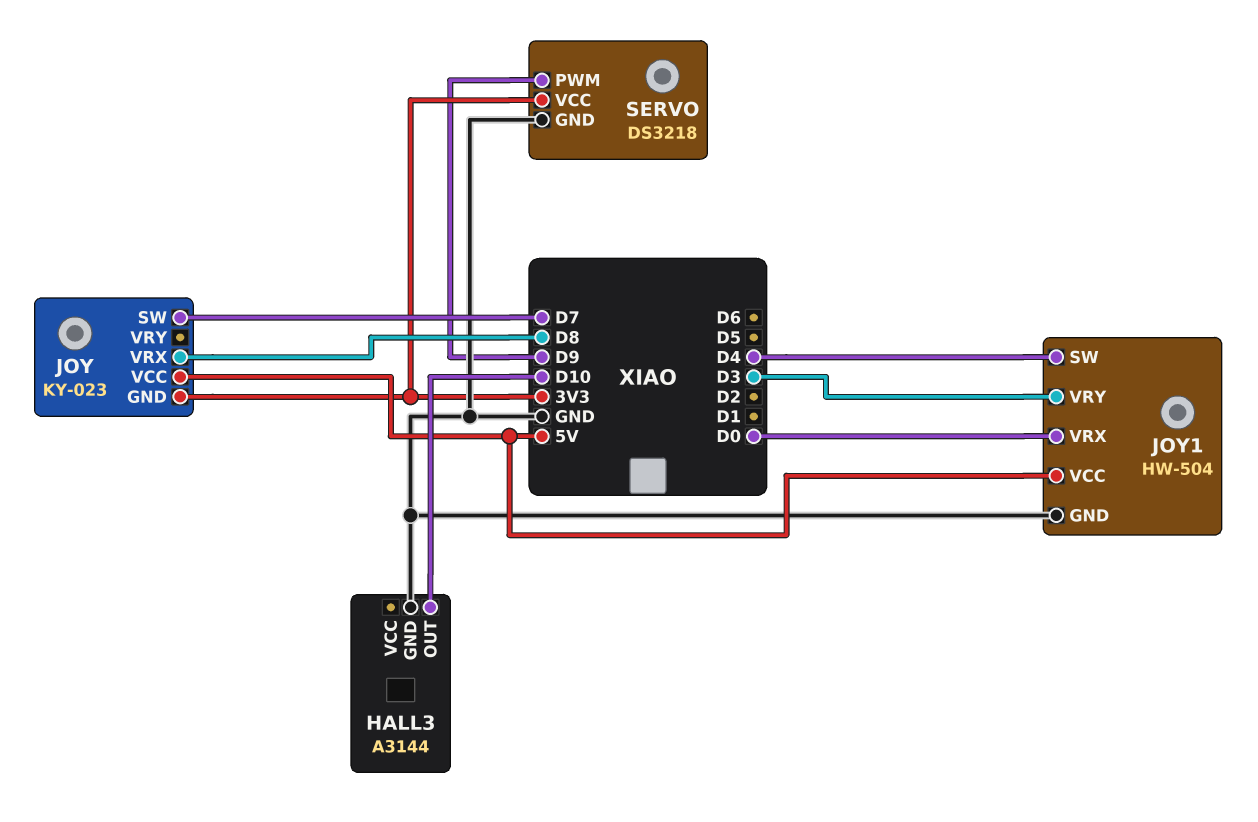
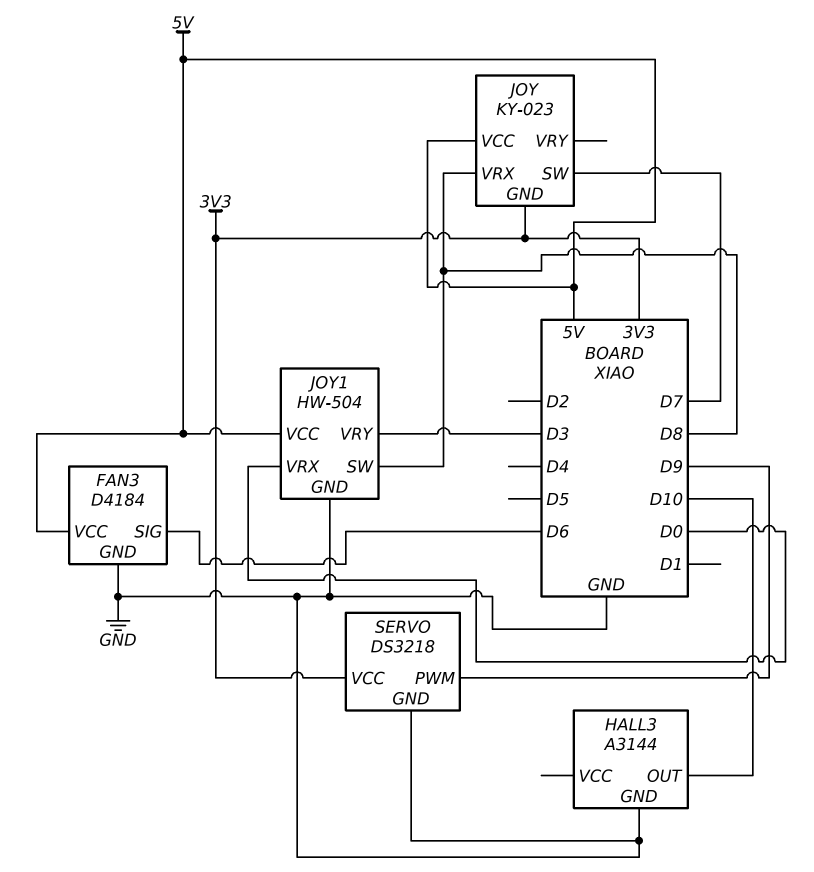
FAN3: none -> D4184
FAN3 pin GND: none -> GND
FAN3 pin SIG: none -> D6
FAN3 pin VCC: none -> 5V
JOY1 pin SW: D4 -> D8

